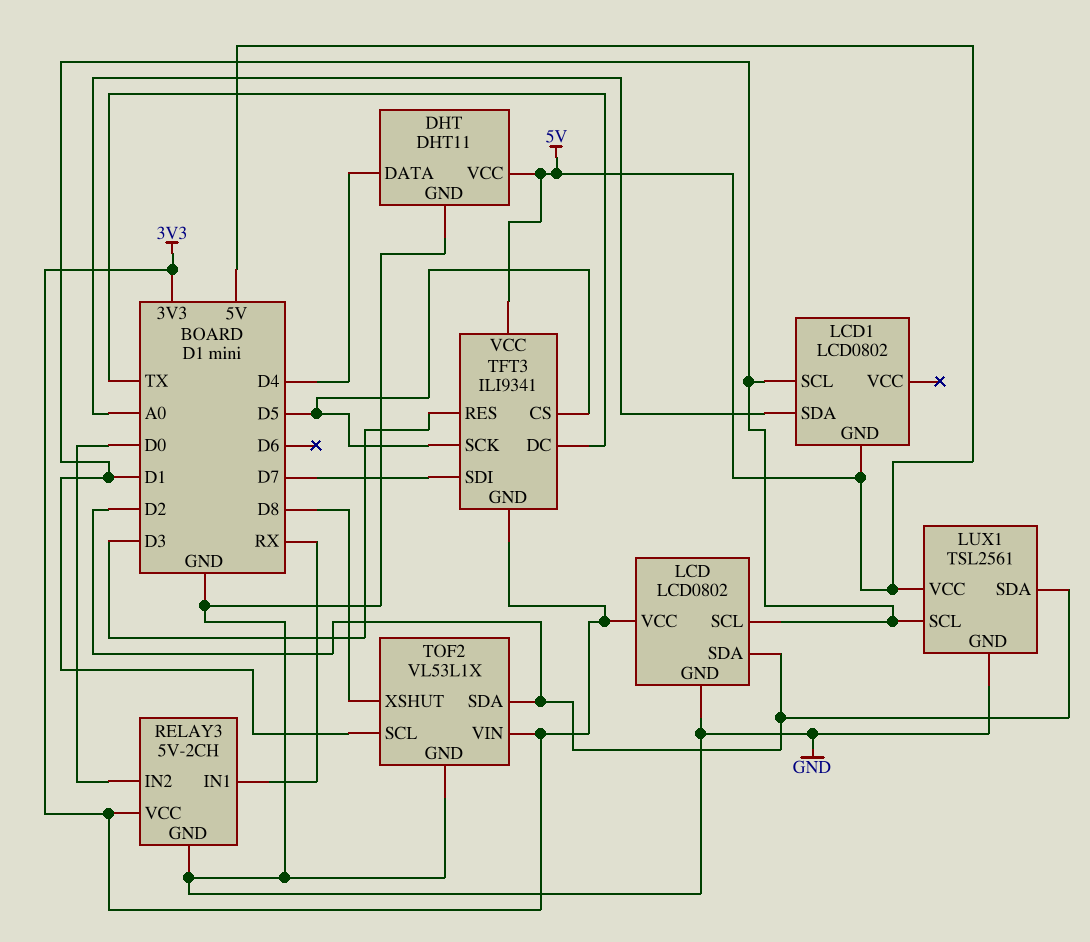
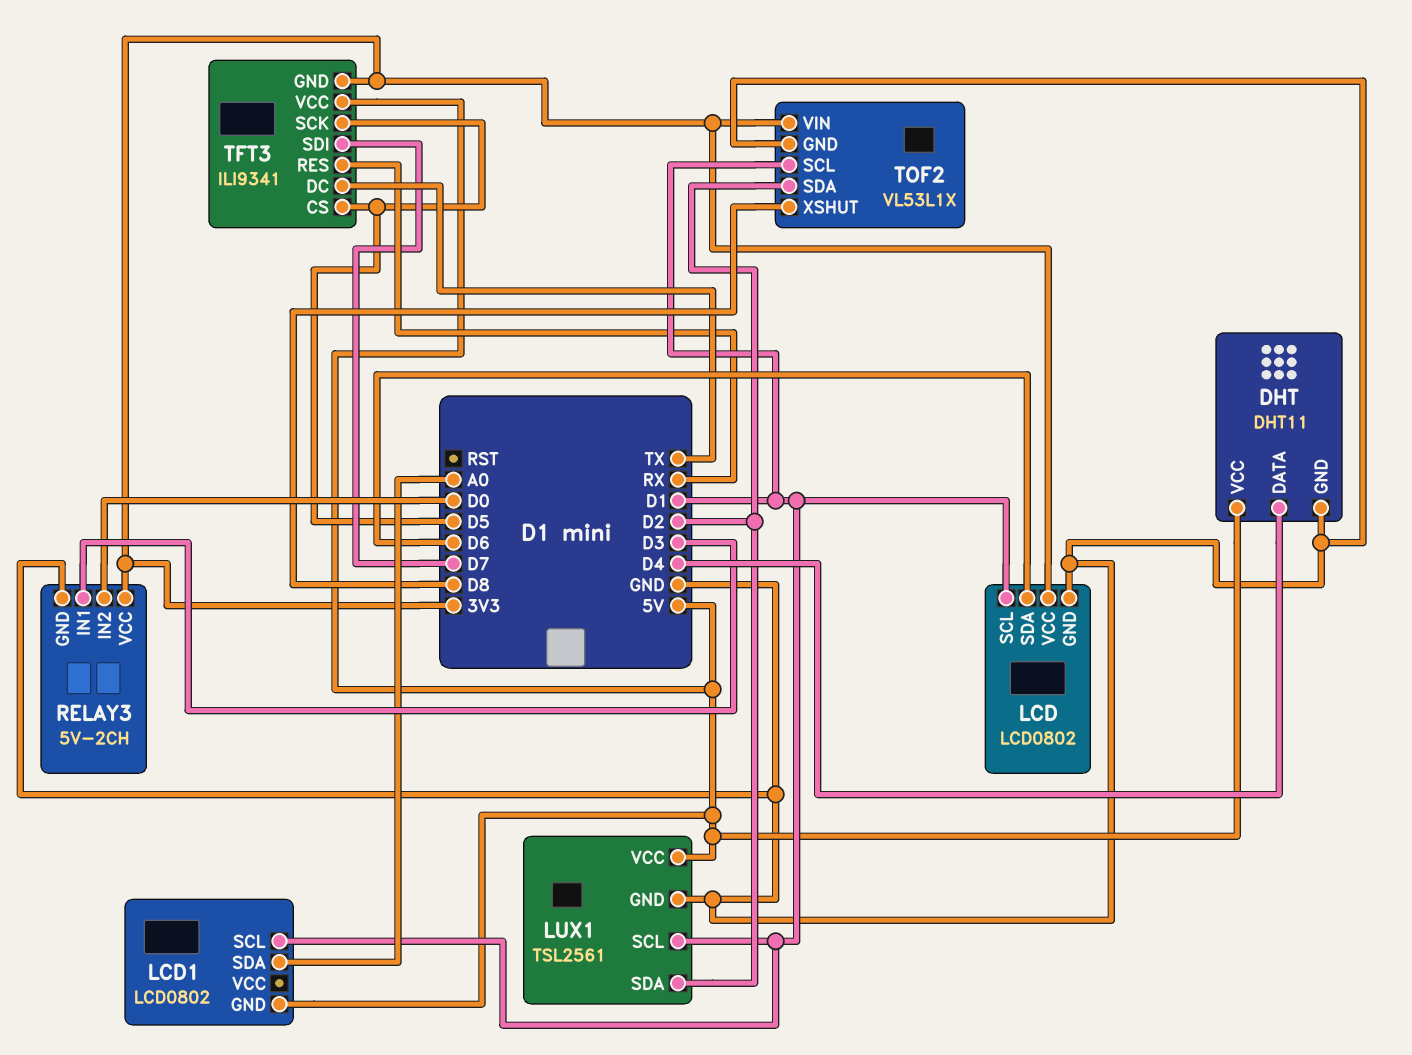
LCD pin SDA: D2 -> D6
RELAY3 pin IN1: RX -> D3
TFT3 pin RES: D3 -> RX

